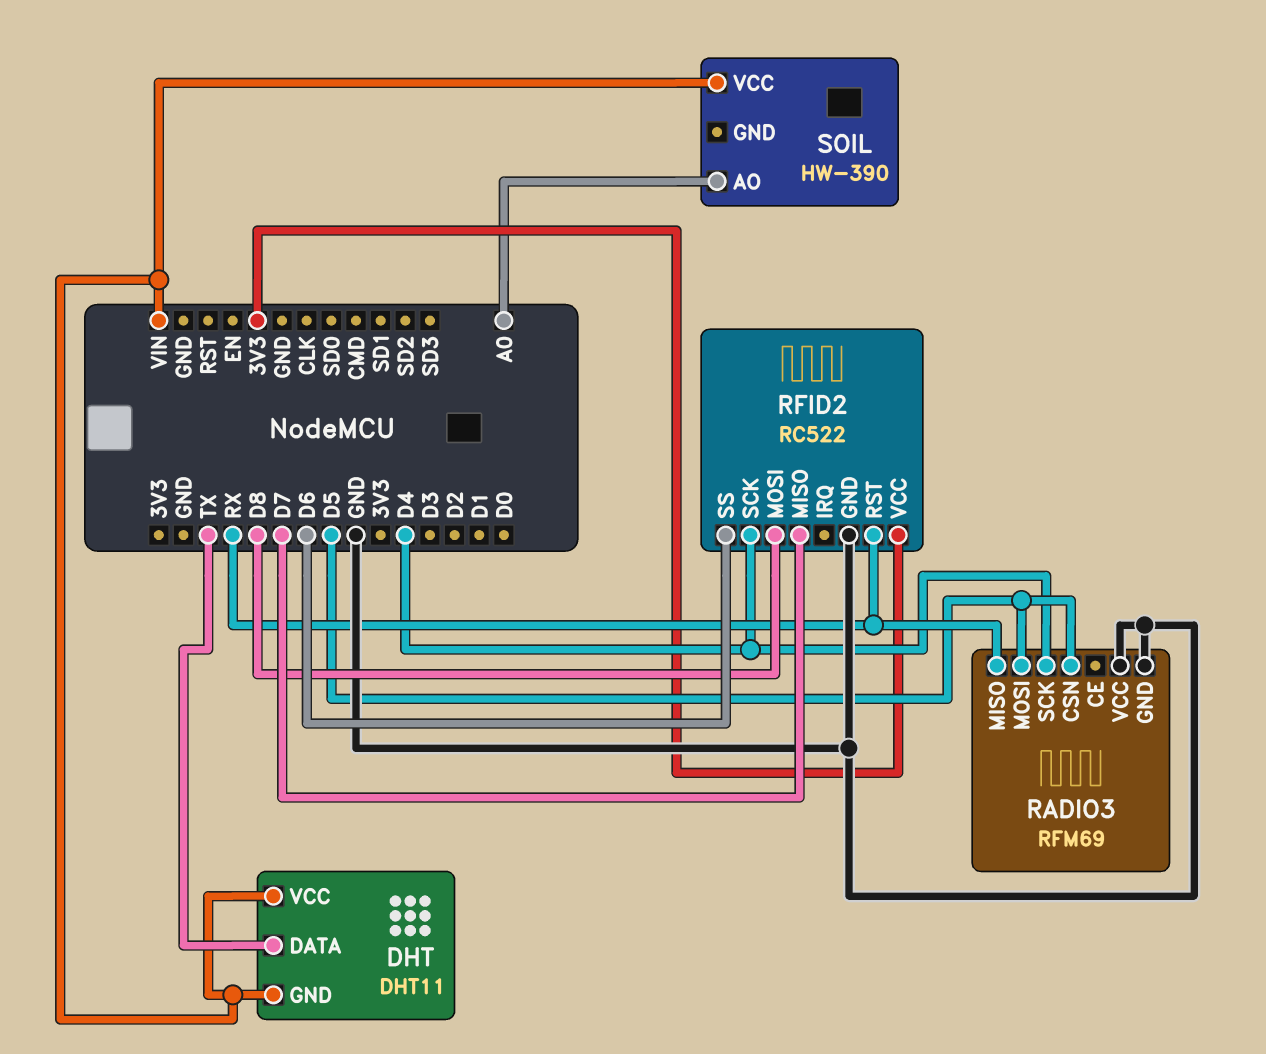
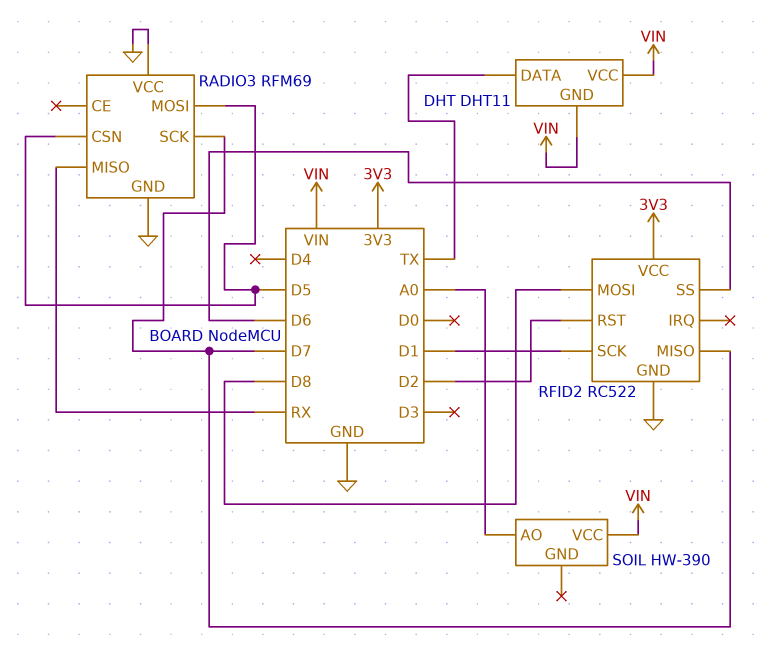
RADIO3 pin SCK: D4 -> D7
RFID2 pin RST: RX -> D2
RFID2 pin SCK: D4 -> D1

